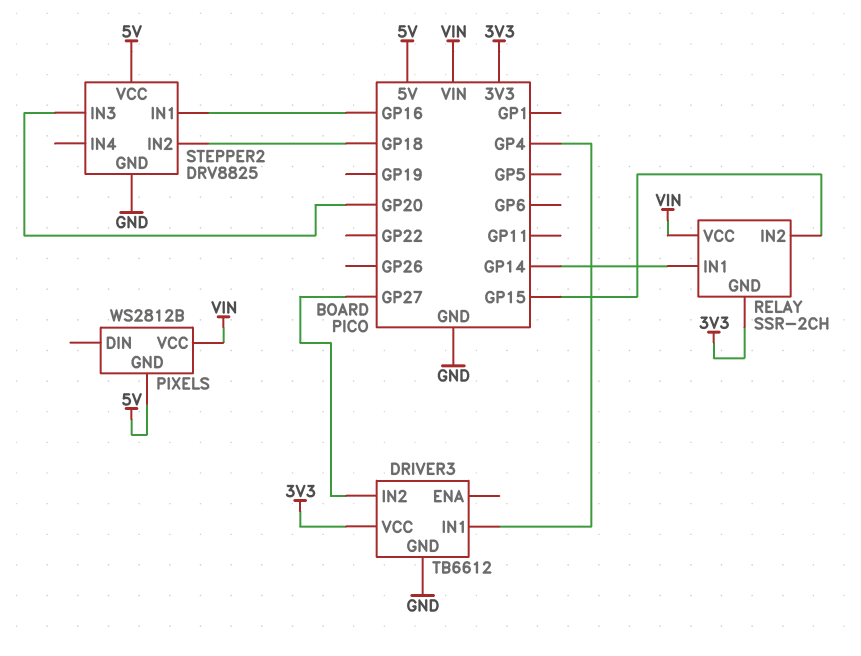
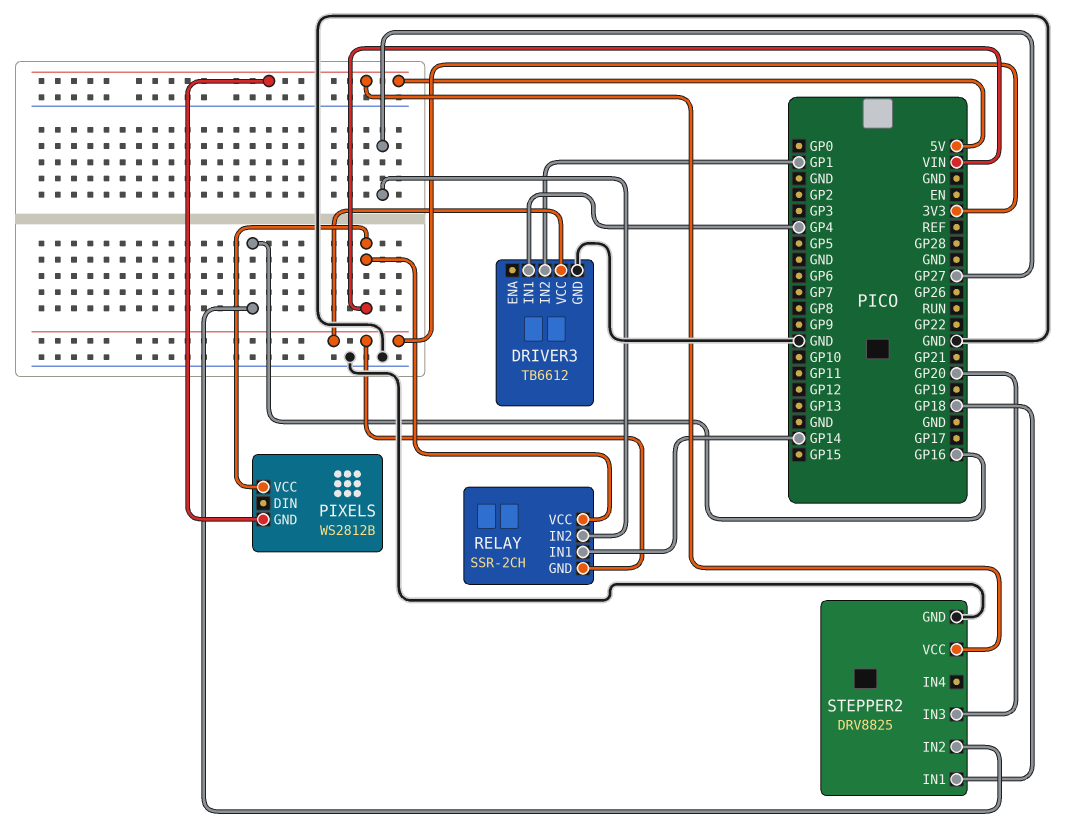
DRIVER3 pin IN2: GP27 -> GP1
RELAY pin IN2: GP15 -> GP27
STEPPER2 pin IN1: GP16 -> GP18
STEPPER2 pin IN2: GP18 -> GP16

